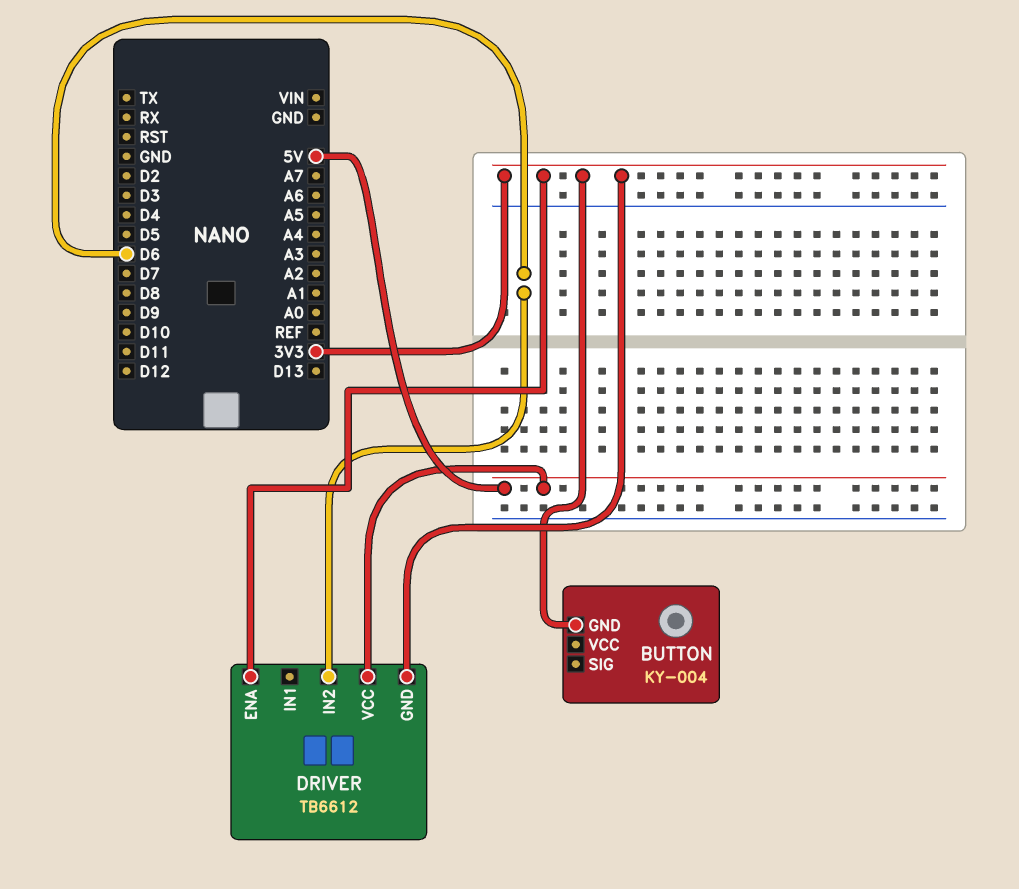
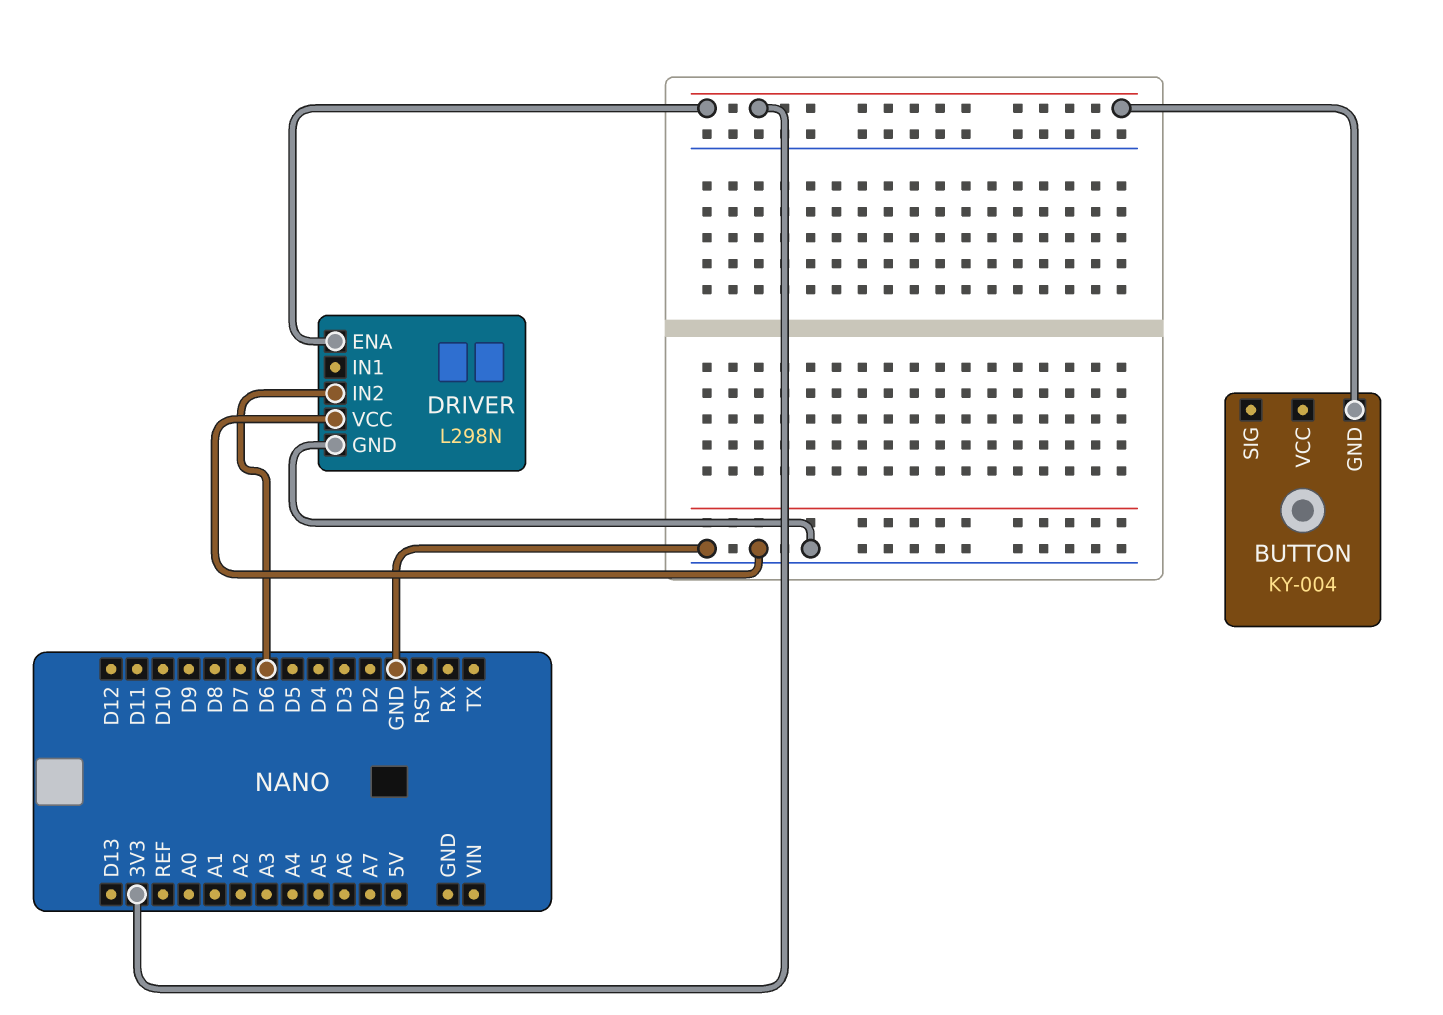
DRIVER: TB6612 -> L298N
DRIVER pin GND: 3V3 -> GND
DRIVER pin VCC: 5V -> GND

